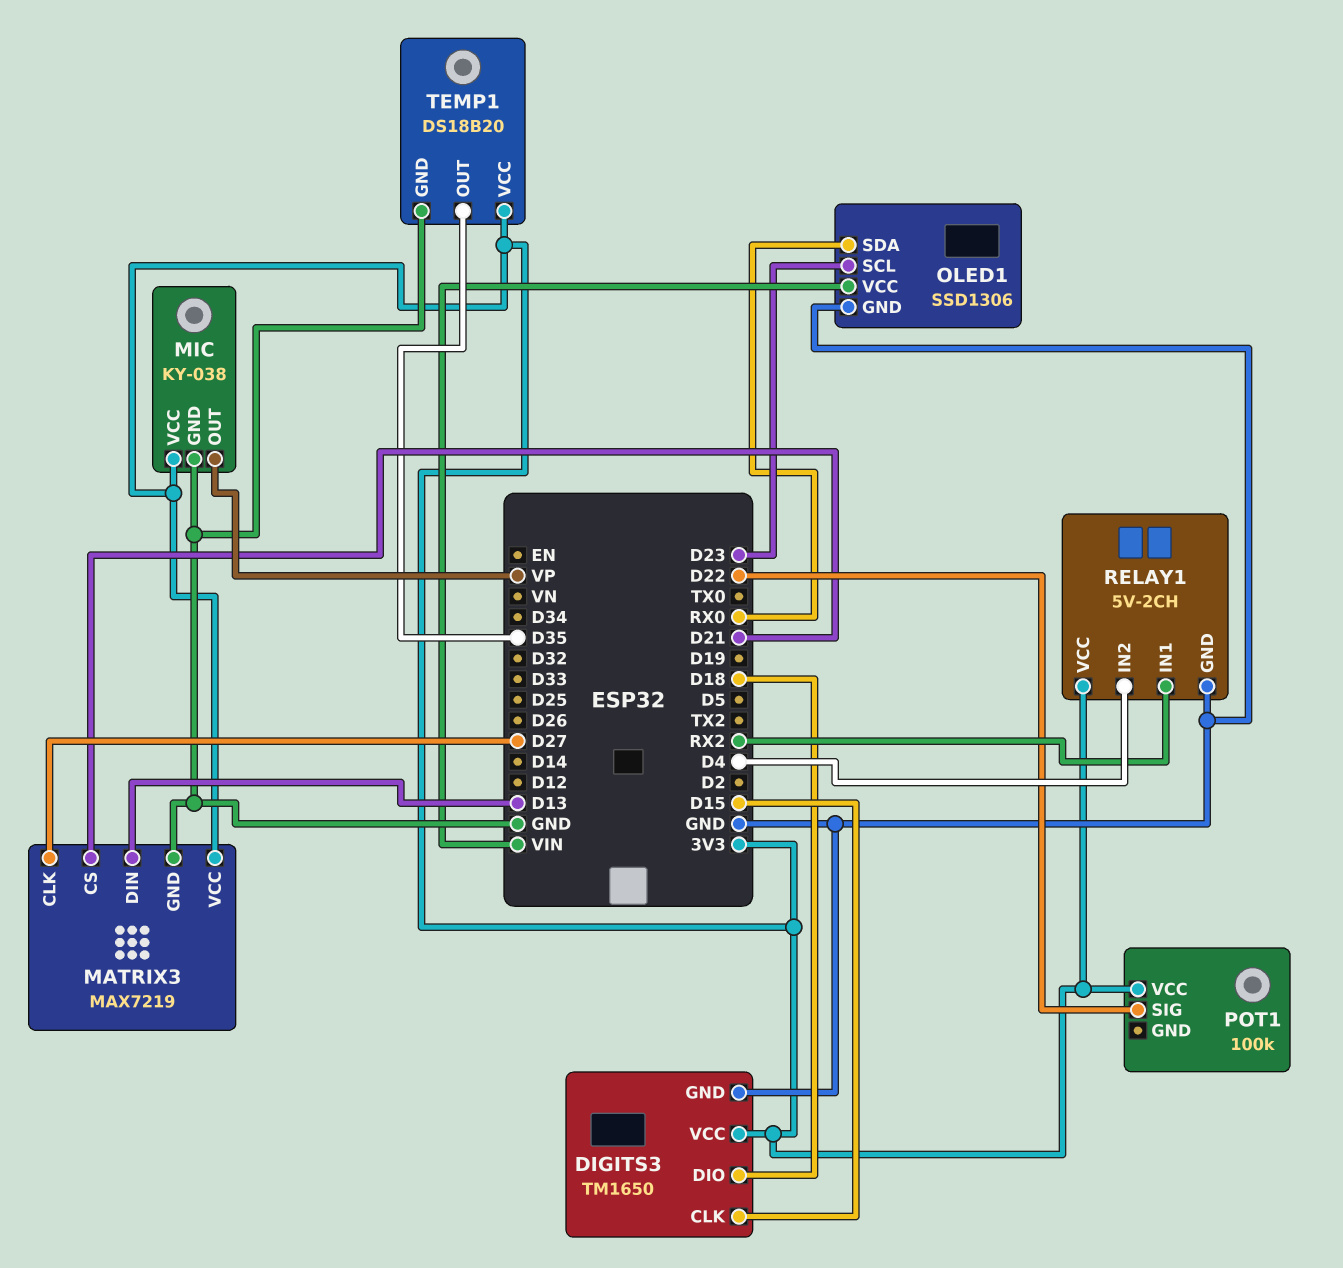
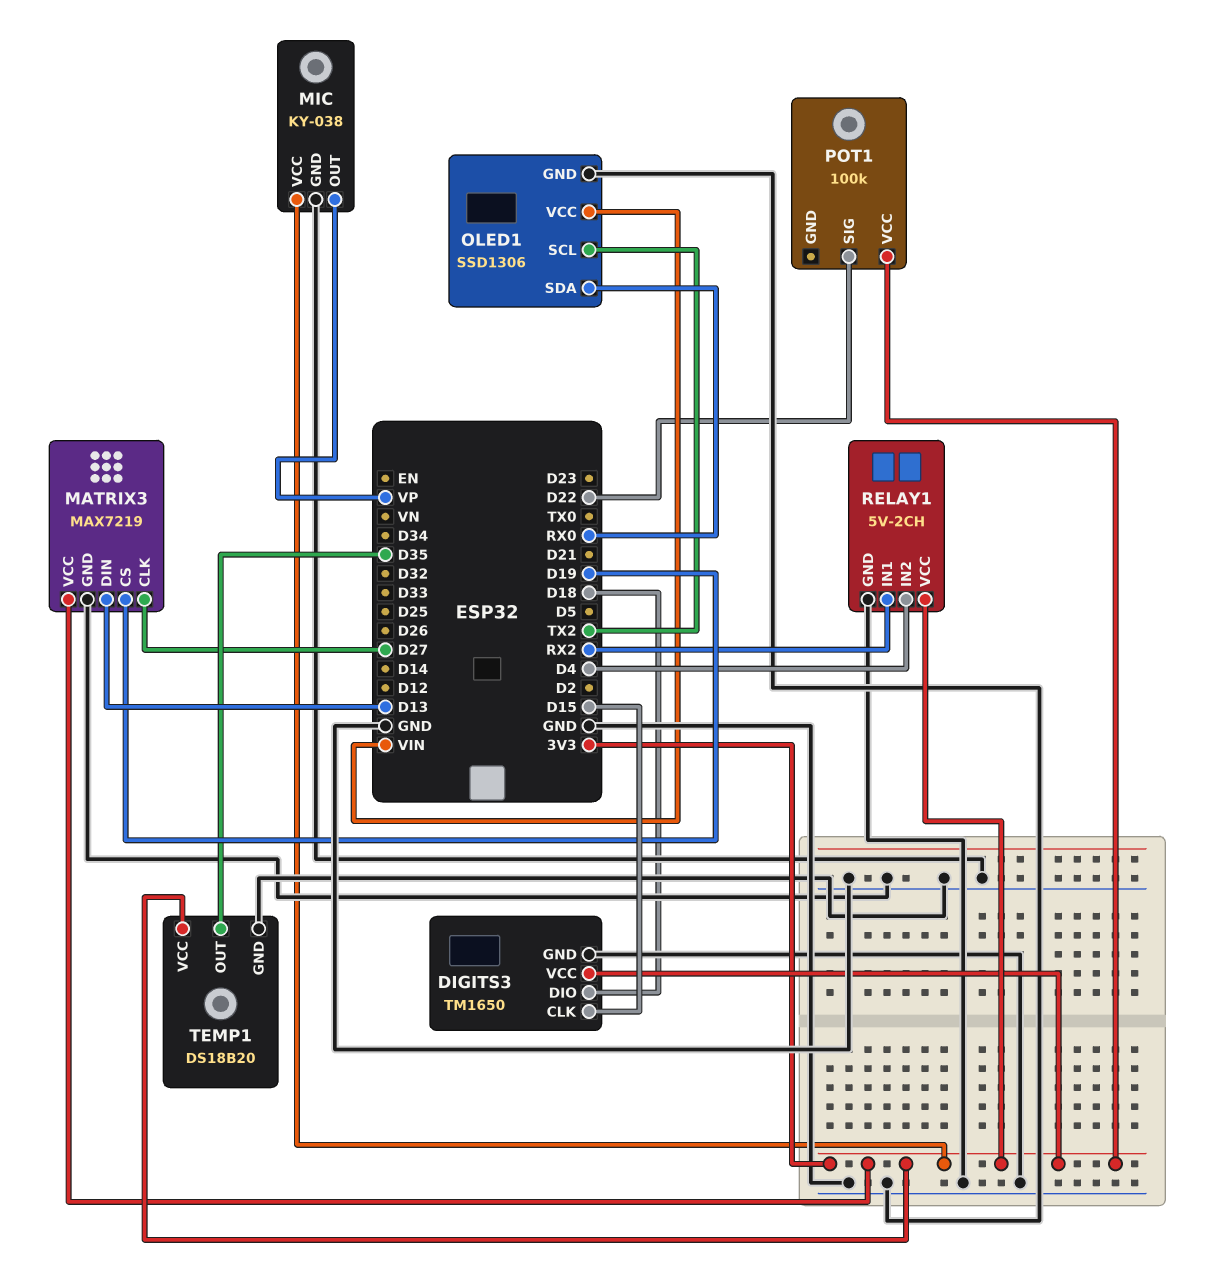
MATRIX3 pin CS: D21 -> D19
OLED1 pin SCL: D23 -> TX2

